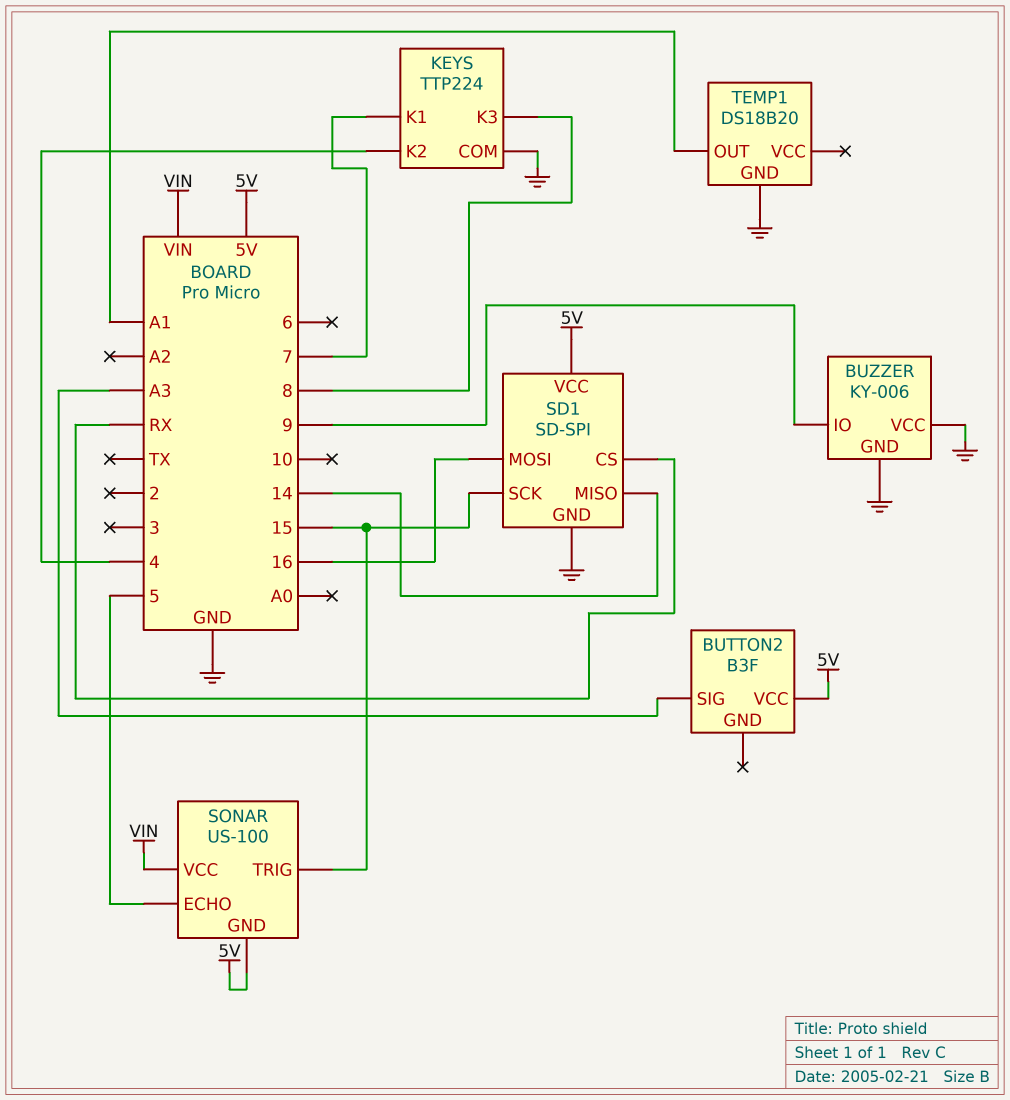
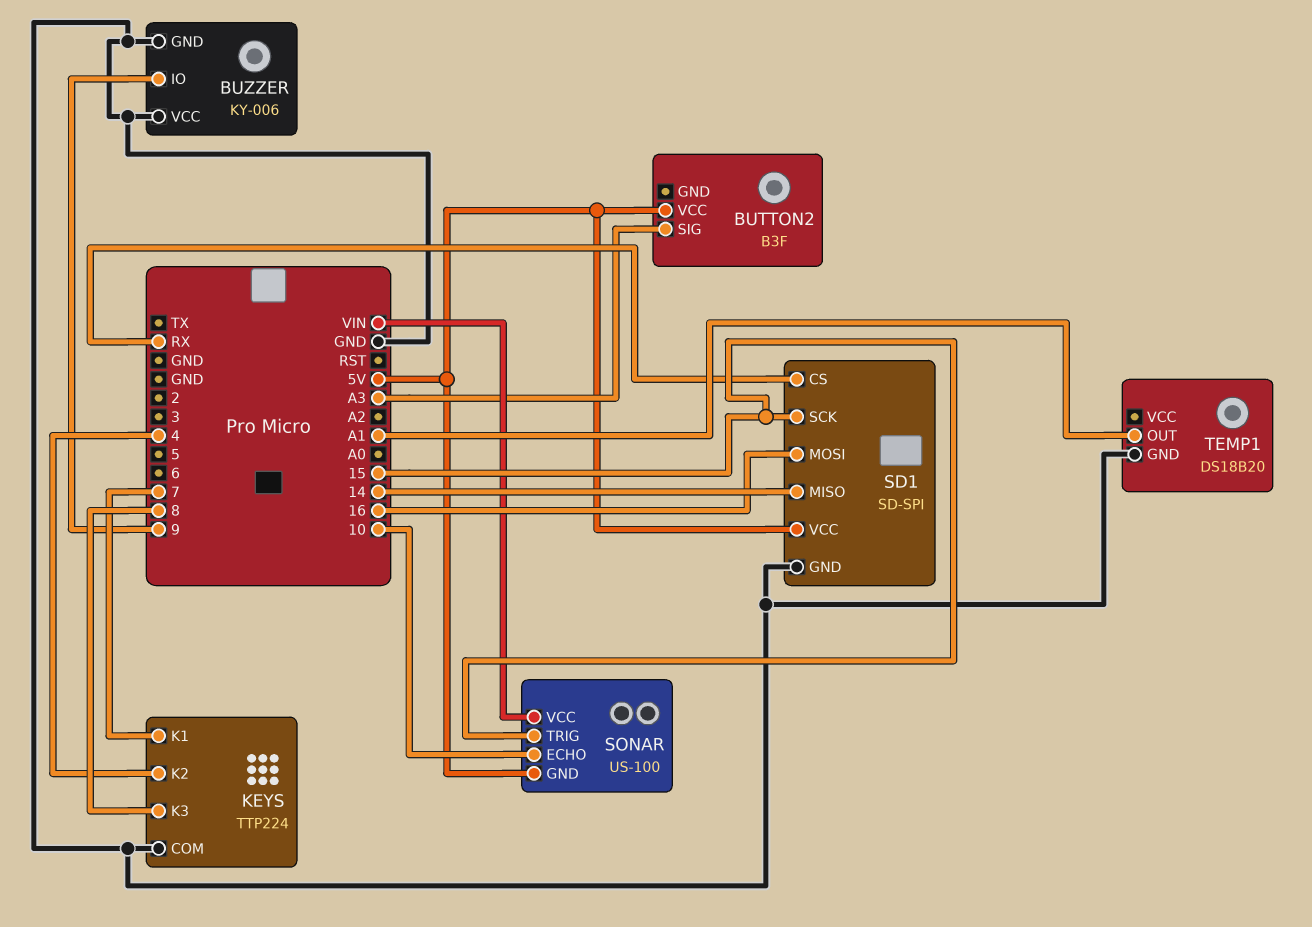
SONAR pin ECHO: 5 -> 10

